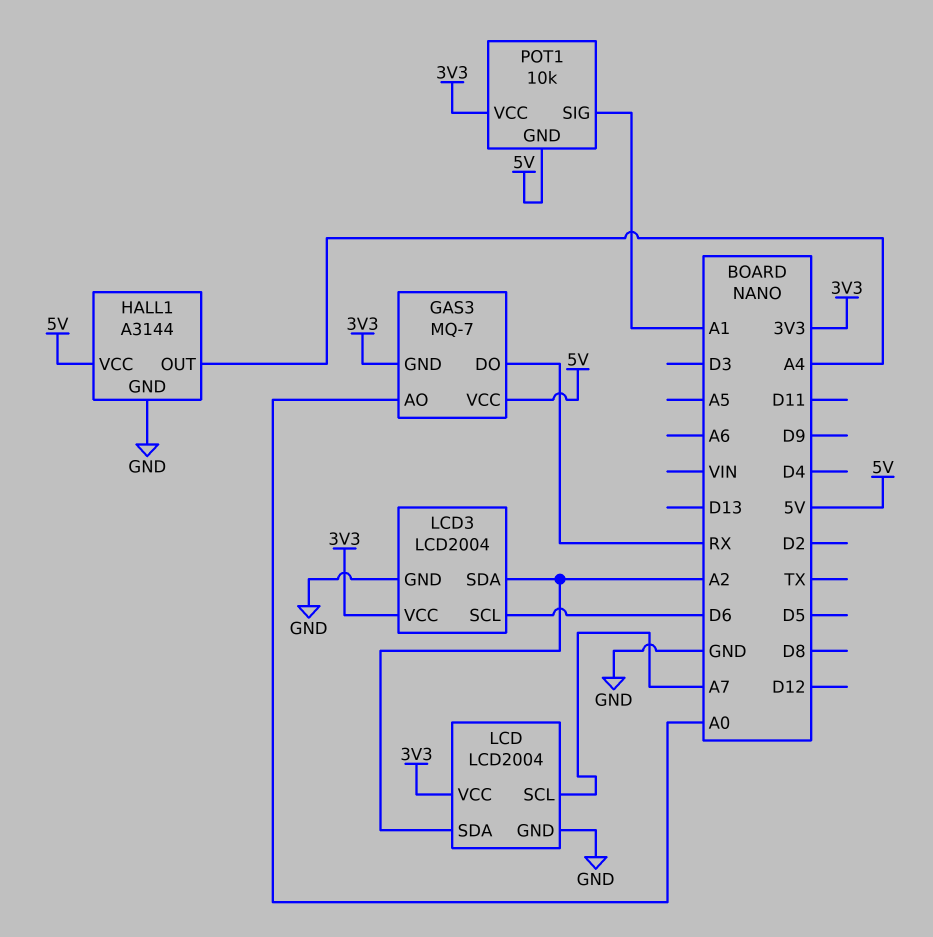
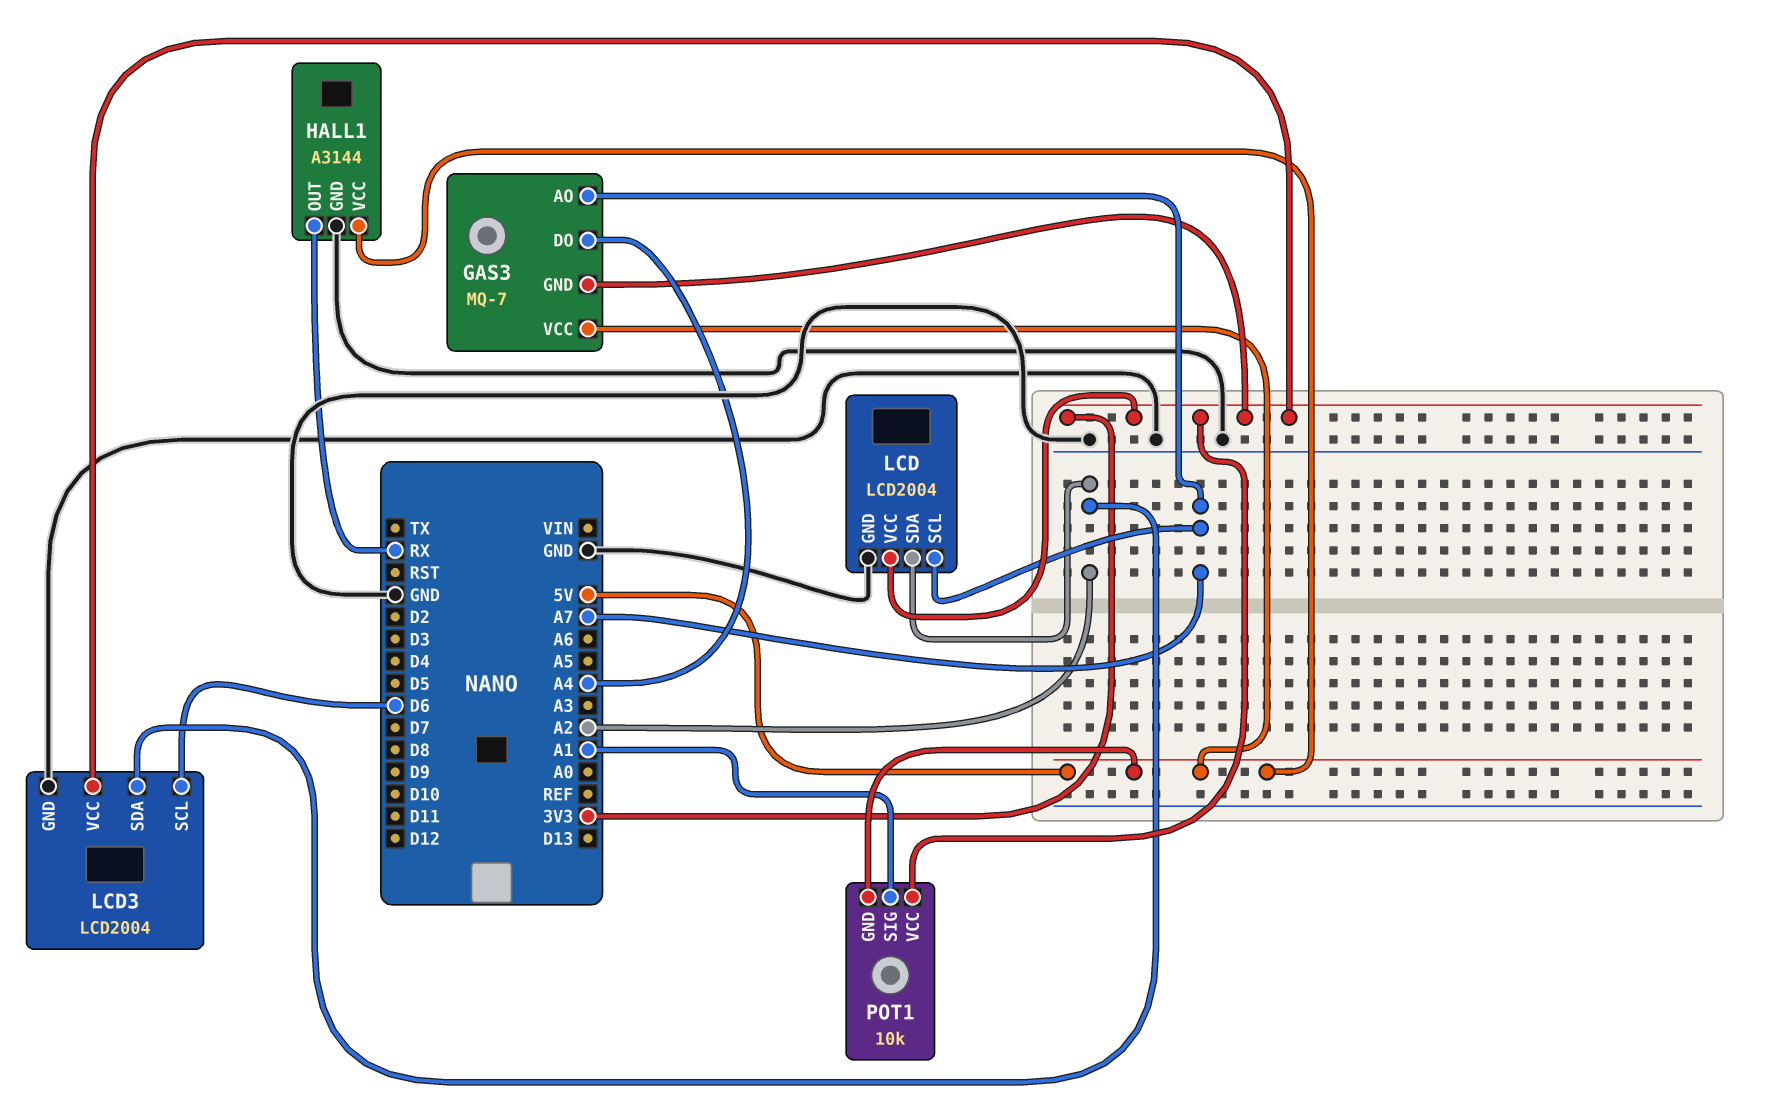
GAS3 pin AO: A0 -> A7
GAS3 pin DO: RX -> A4
HALL1 pin OUT: A4 -> RX

